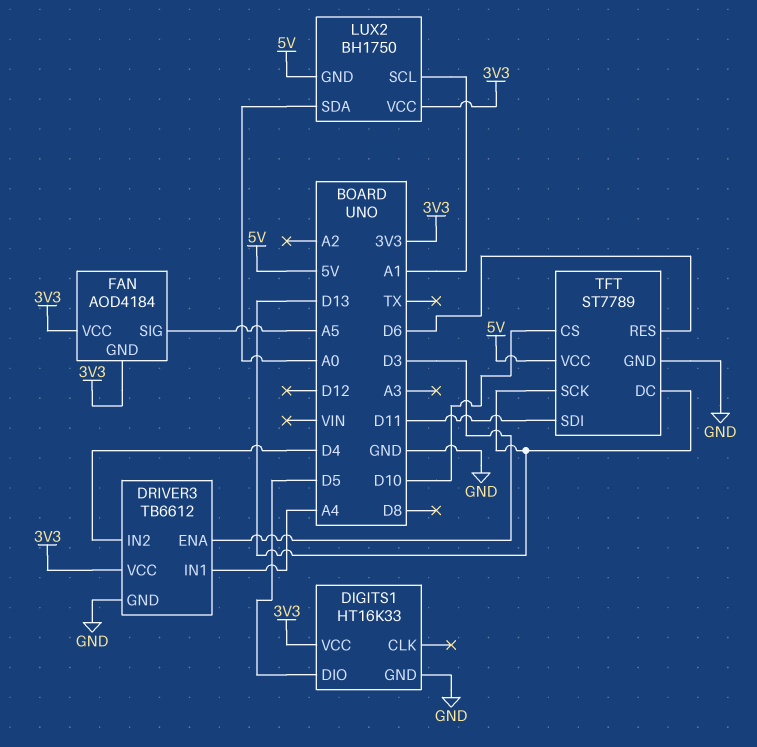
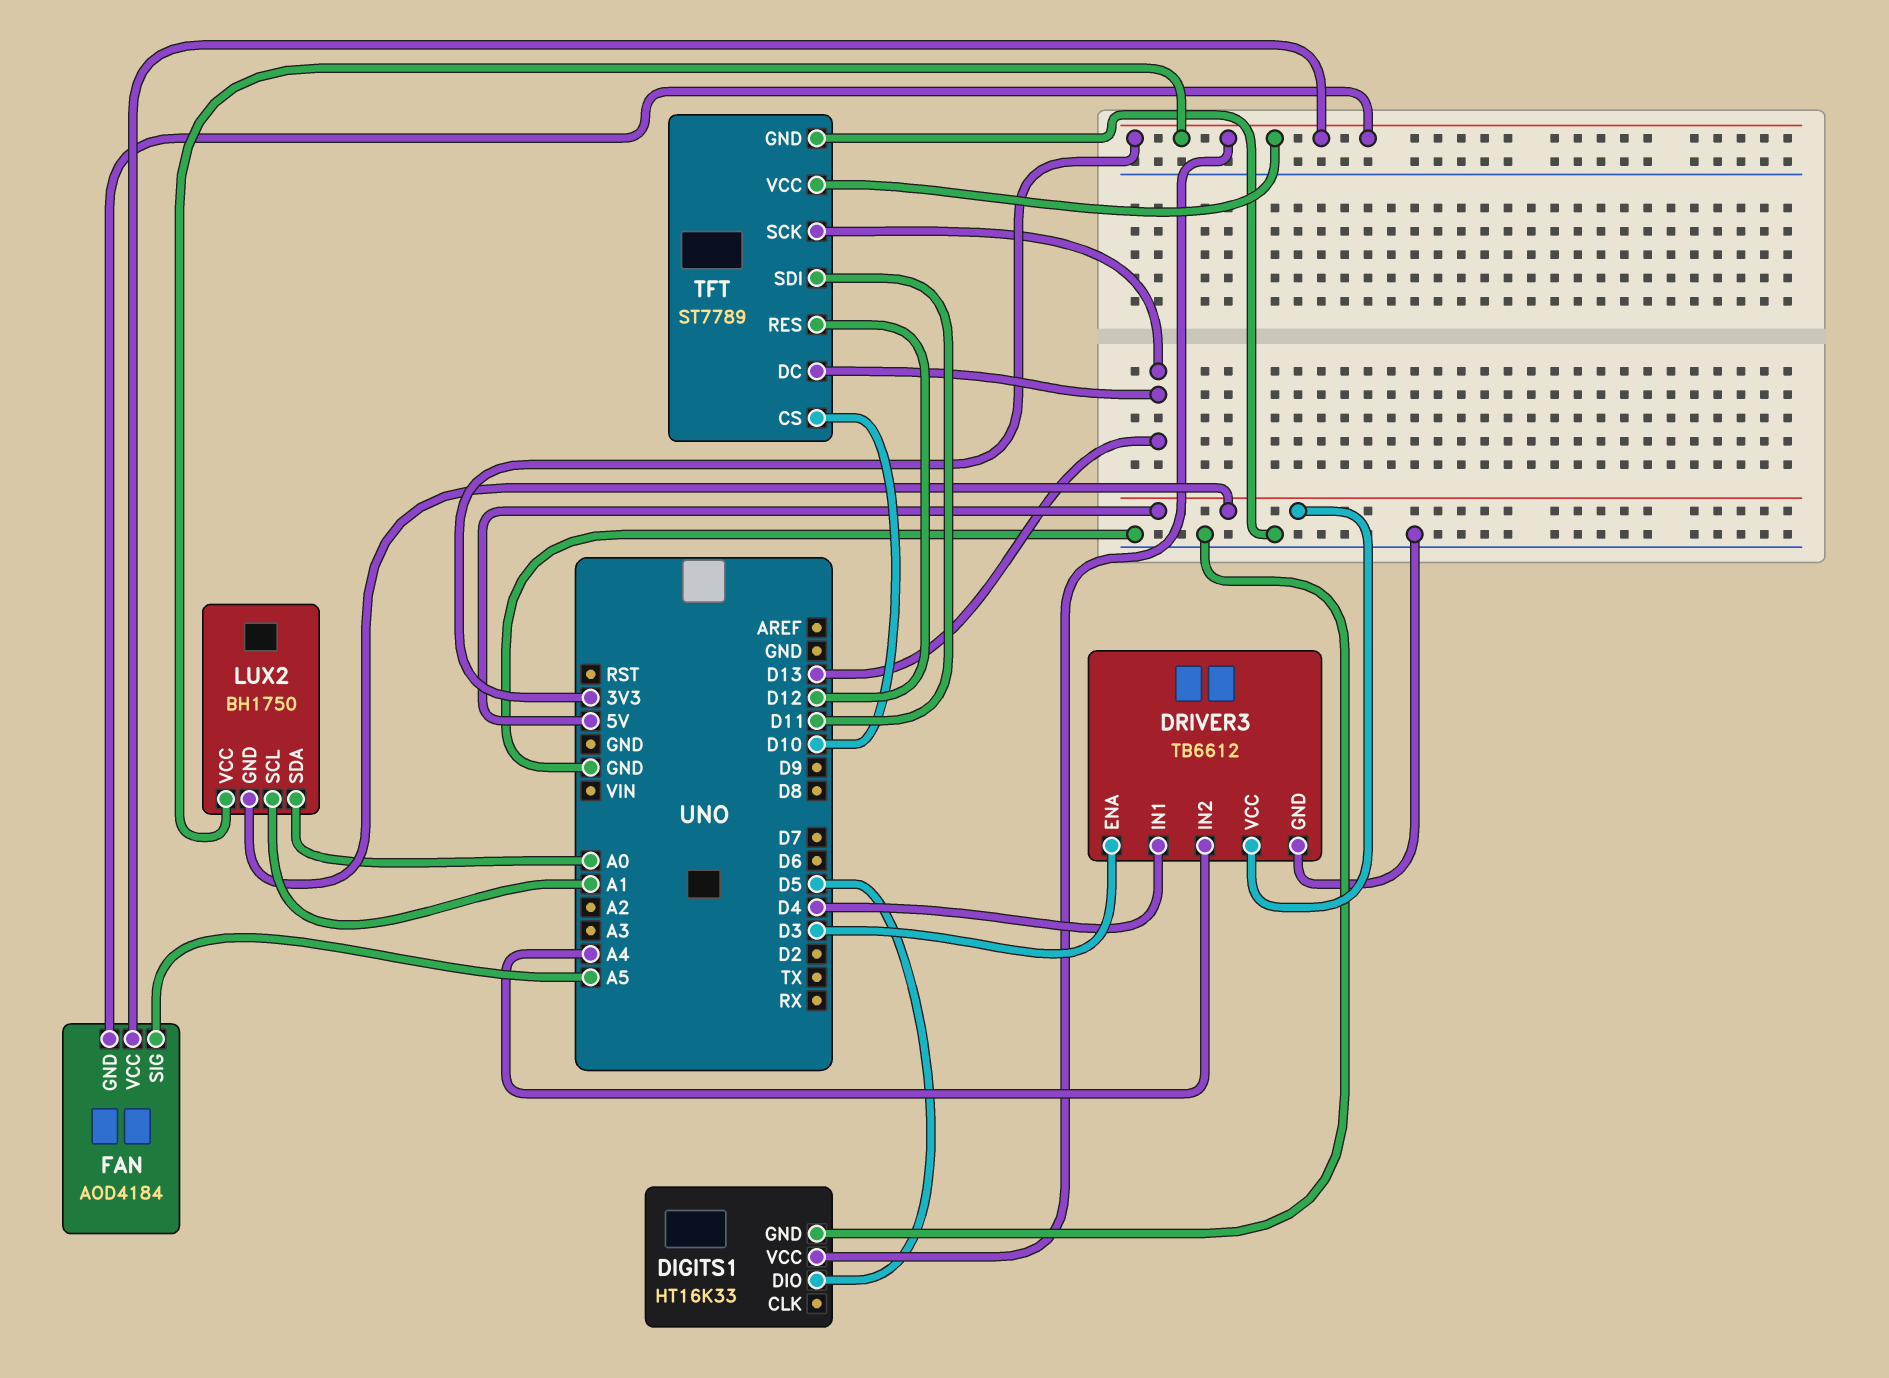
DRIVER3 pin IN1: A4 -> D4
DRIVER3 pin IN2: D4 -> A4
DRIVER3 pin VCC: 3V3 -> 5V
TFT pin RES: D6 -> D12
TFT pin VCC: 5V -> 3V3

